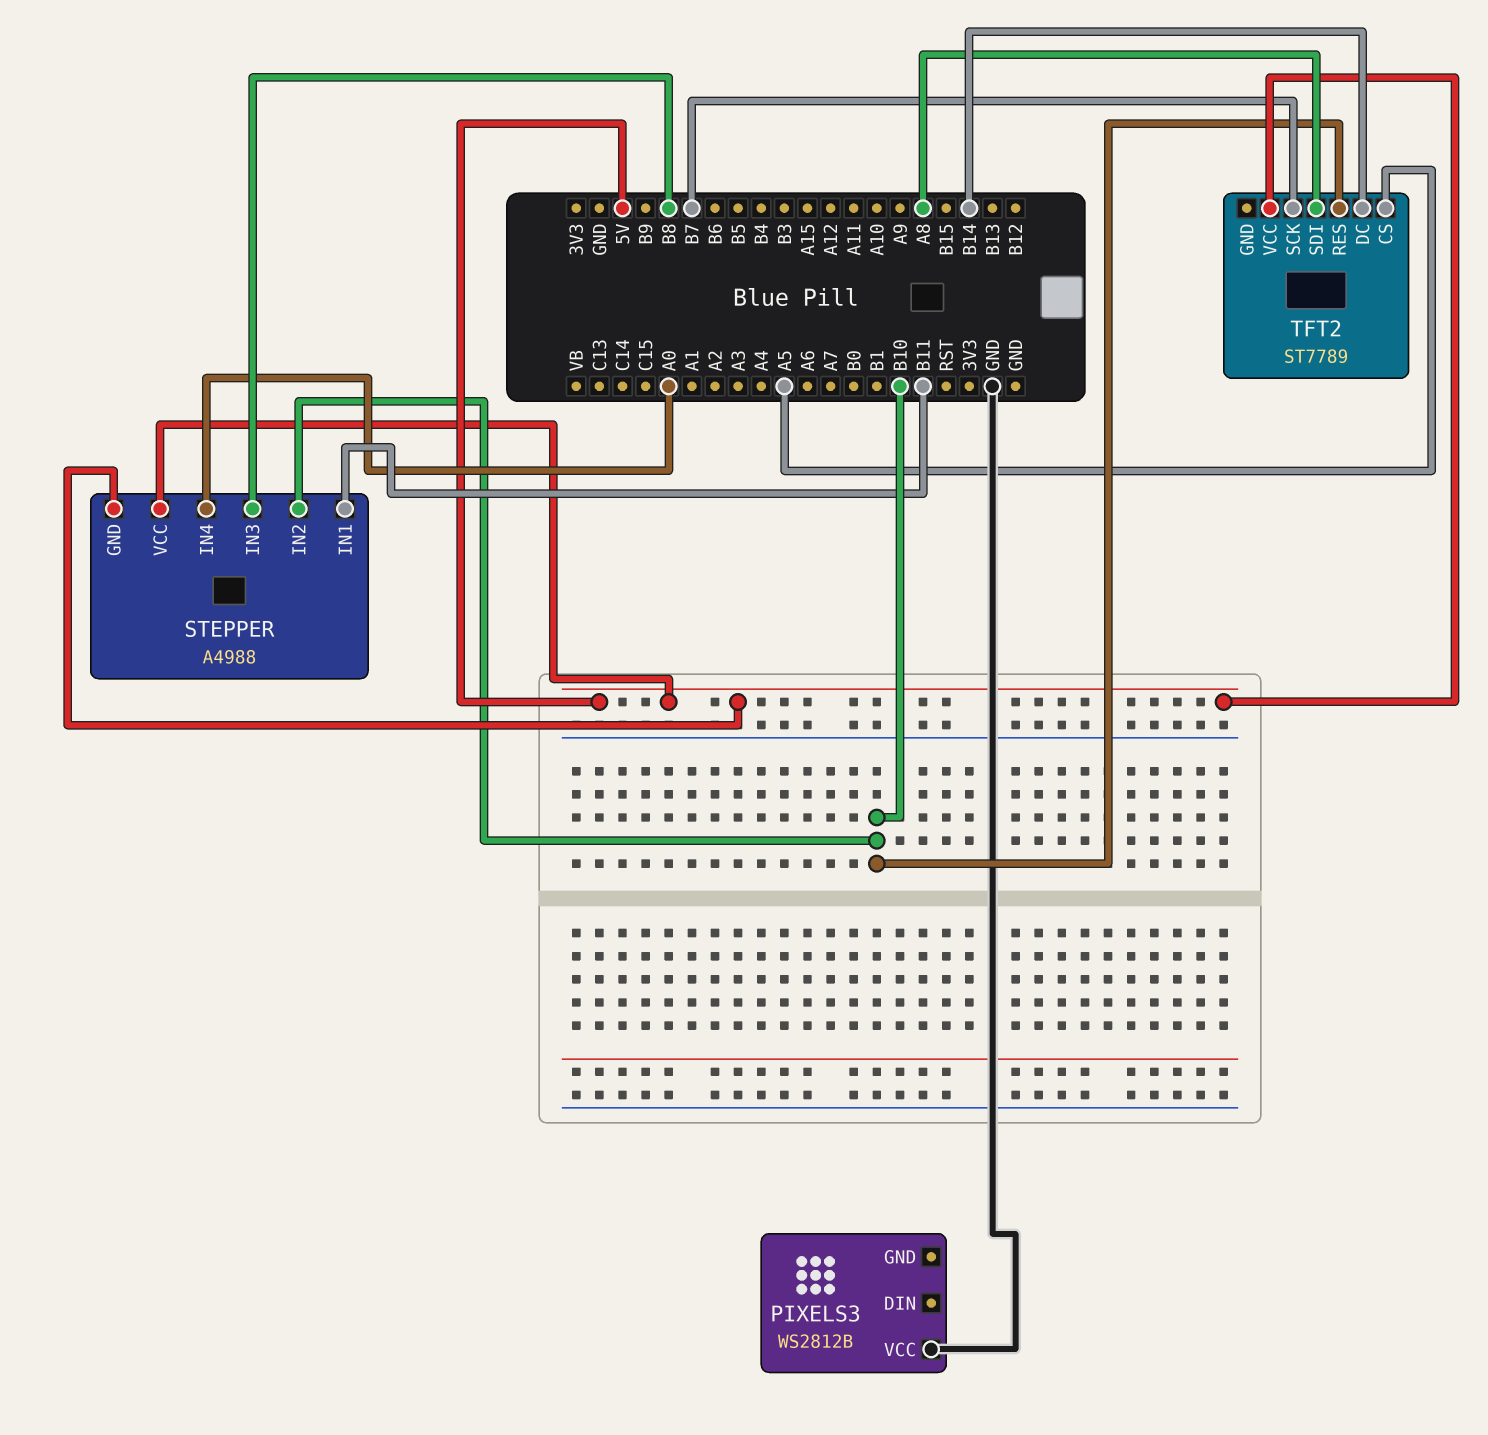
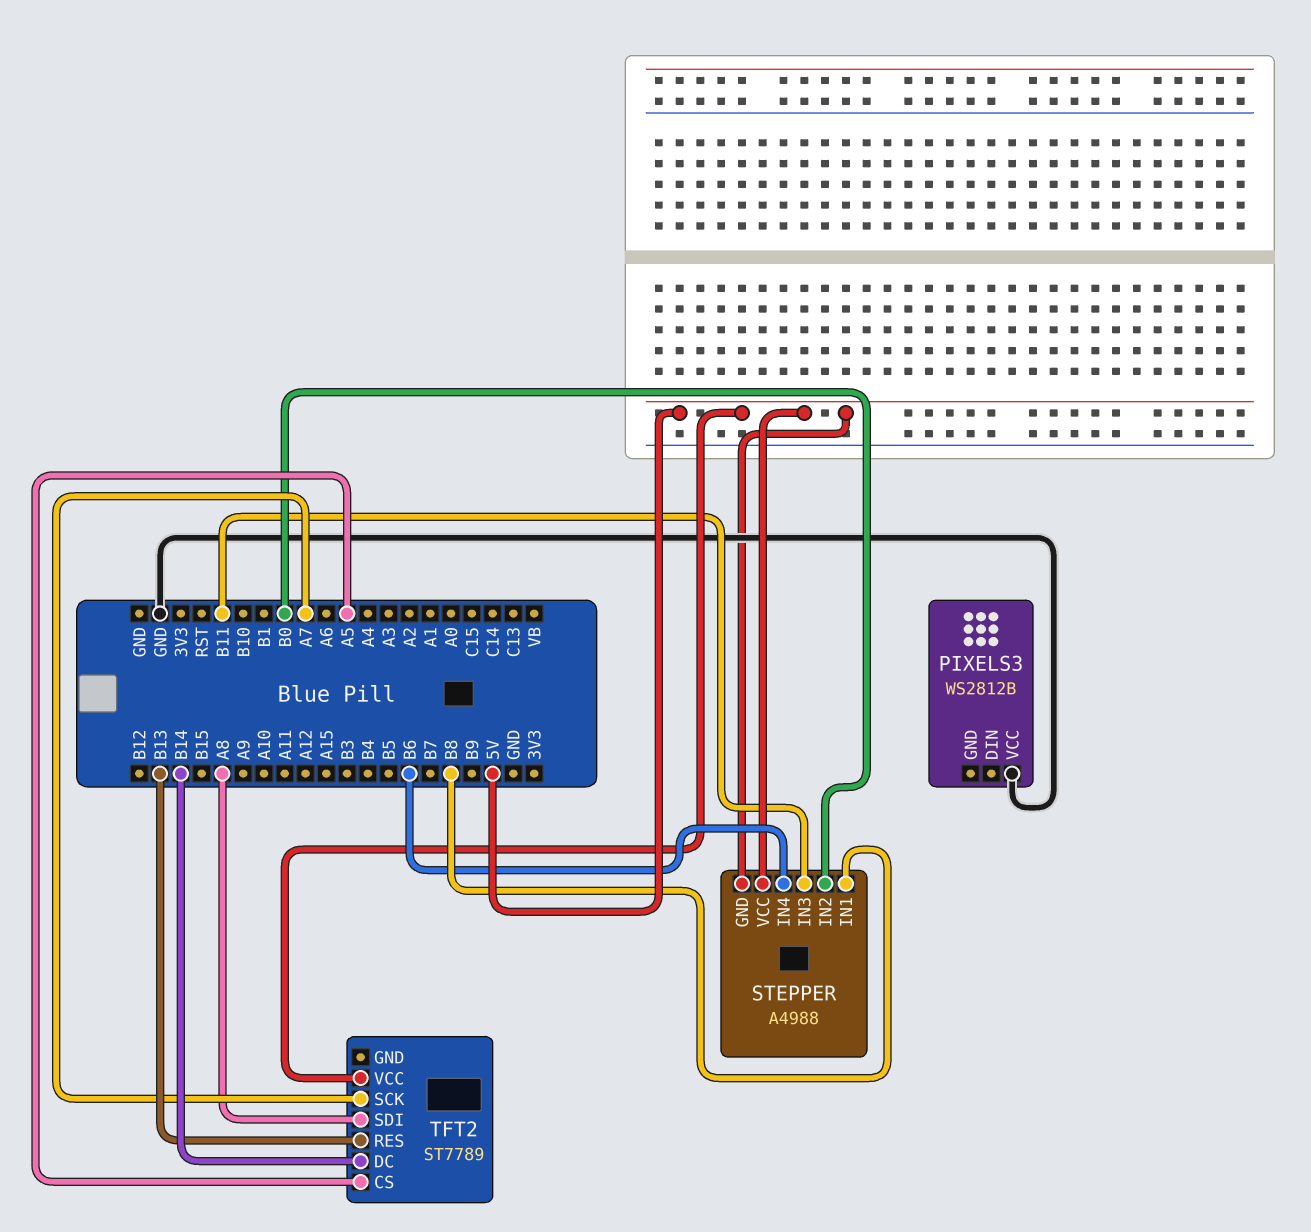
STEPPER pin IN1: B11 -> B8
STEPPER pin IN2: B10 -> B0
STEPPER pin IN3: B8 -> B11
STEPPER pin IN4: A0 -> B6
TFT2 pin RES: B10 -> B13
TFT2 pin SCK: B7 -> A7

